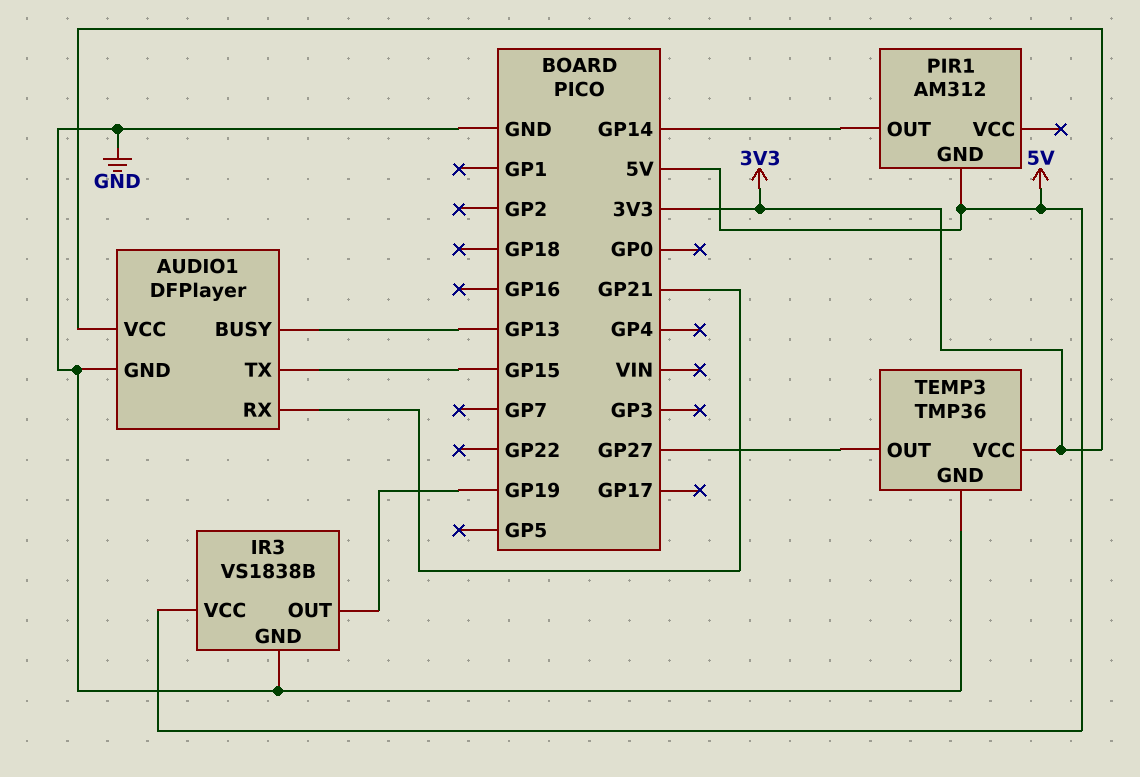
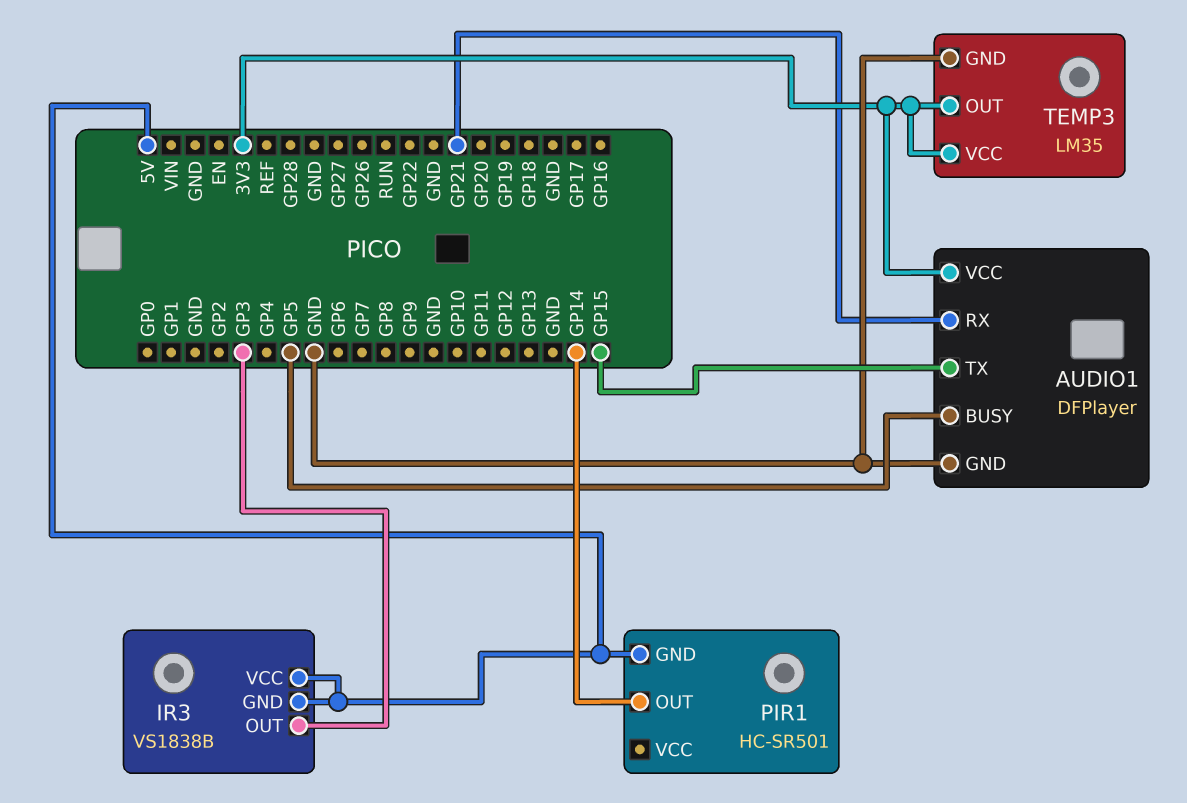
AUDIO1 pin BUSY: GP13 -> GP5
IR3 pin GND: GND -> 5V
IR3 pin OUT: GP19 -> GP3
PIR1: AM312 -> HC-SR501
TEMP3: TMP36 -> LM35
TEMP3 pin OUT: GP27 -> 3V3

